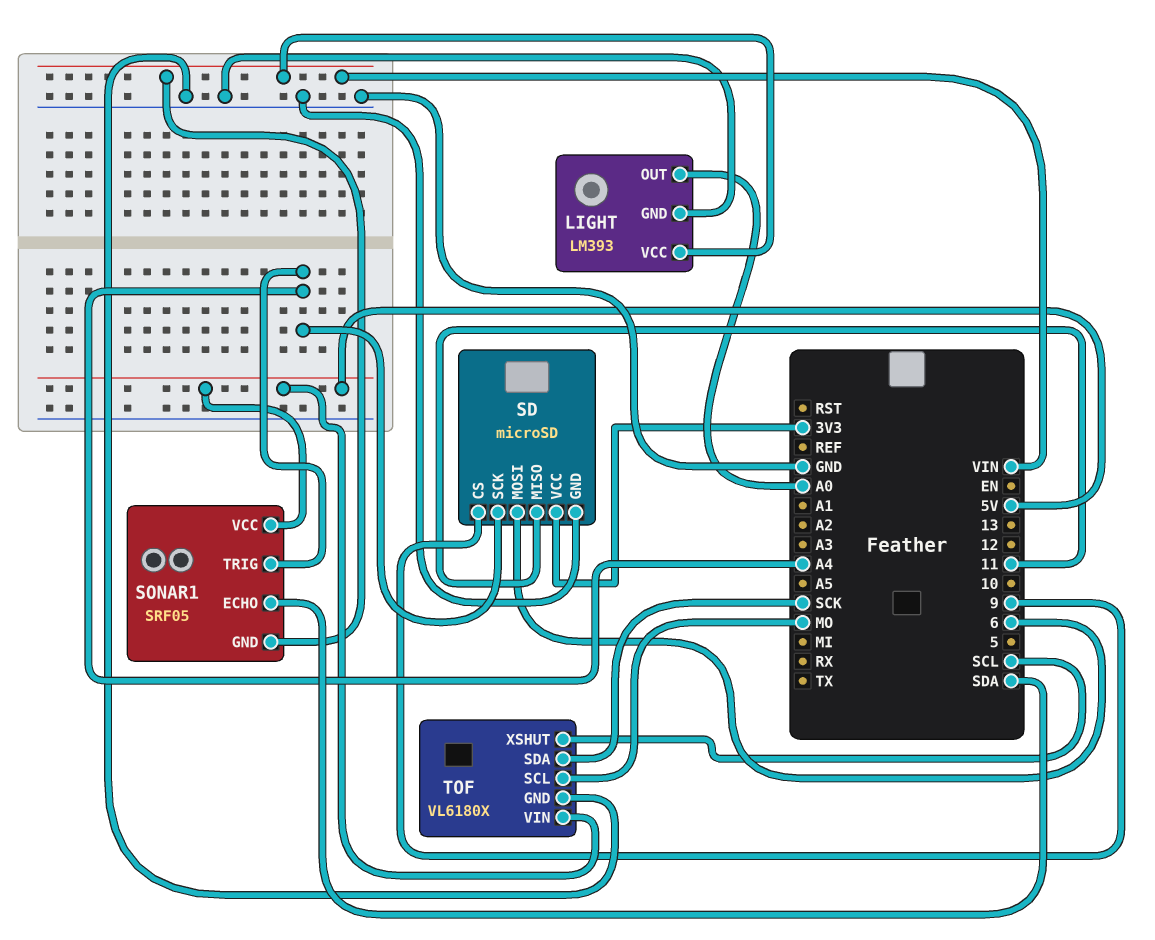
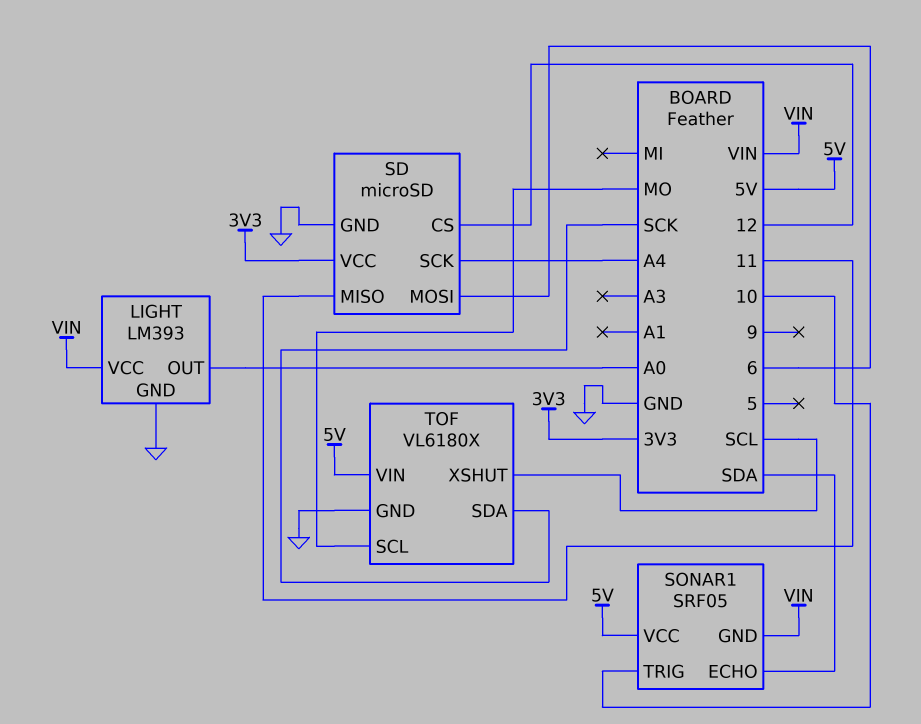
SD pin CS: 9 -> 12
SONAR1 pin TRIG: A4 -> 10

